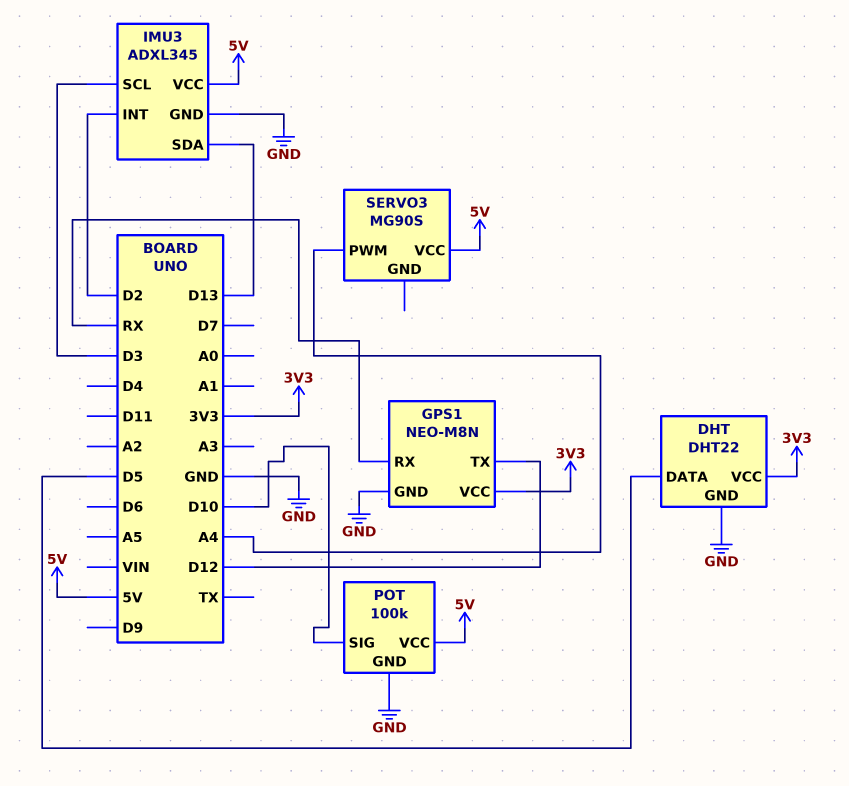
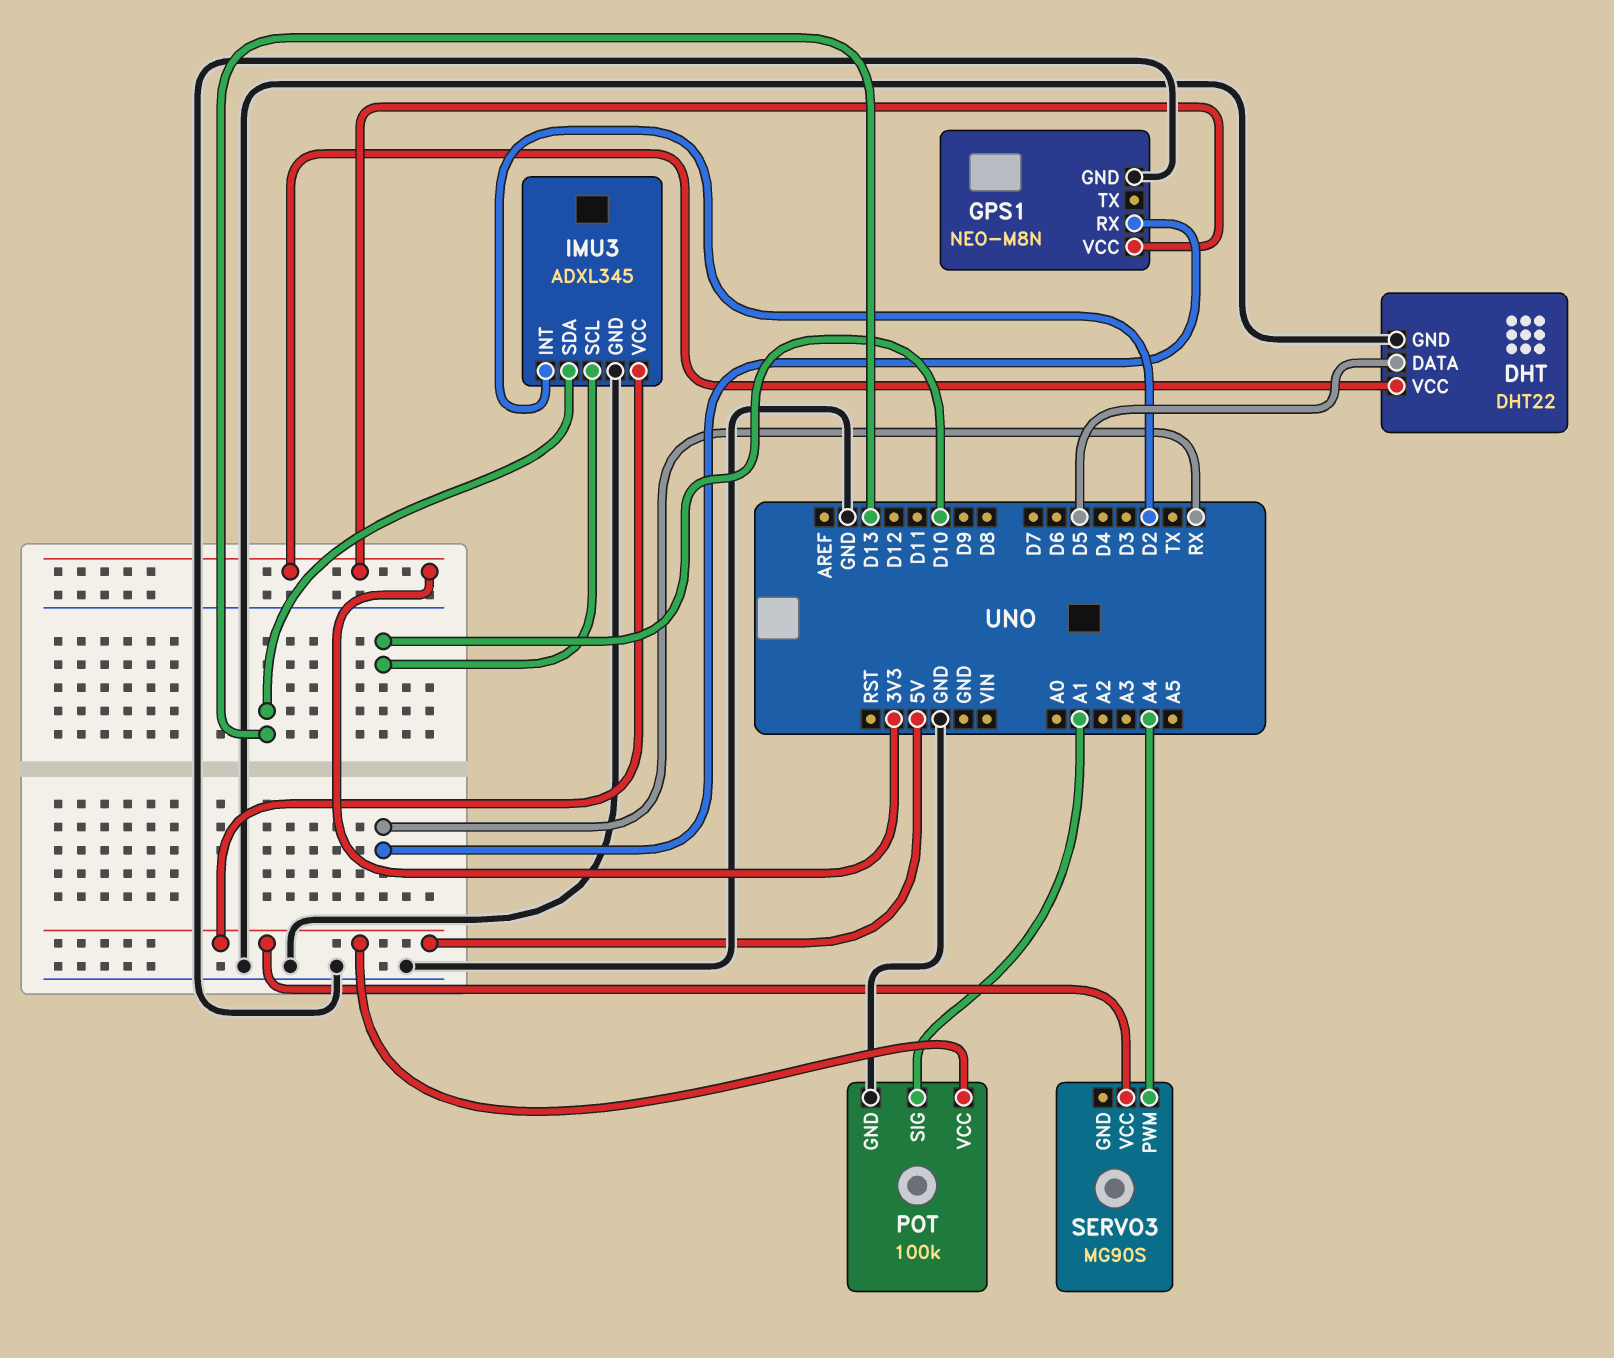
GPS1 pin TX: D12 -> none
IMU3 pin SCL: D3 -> D10
POT pin SIG: D10 -> A1

